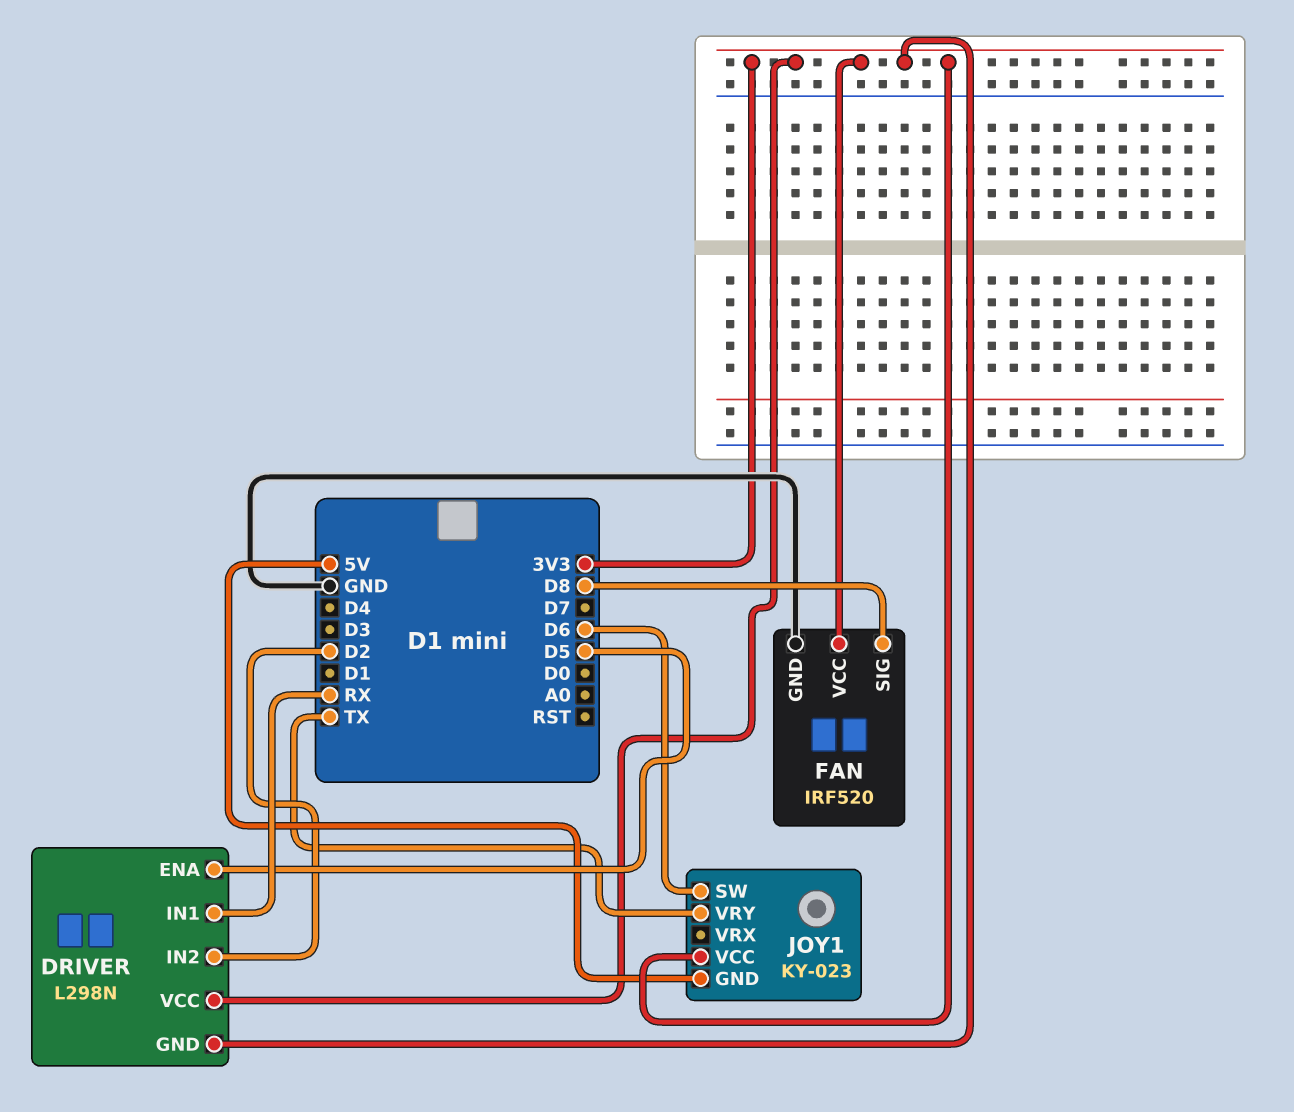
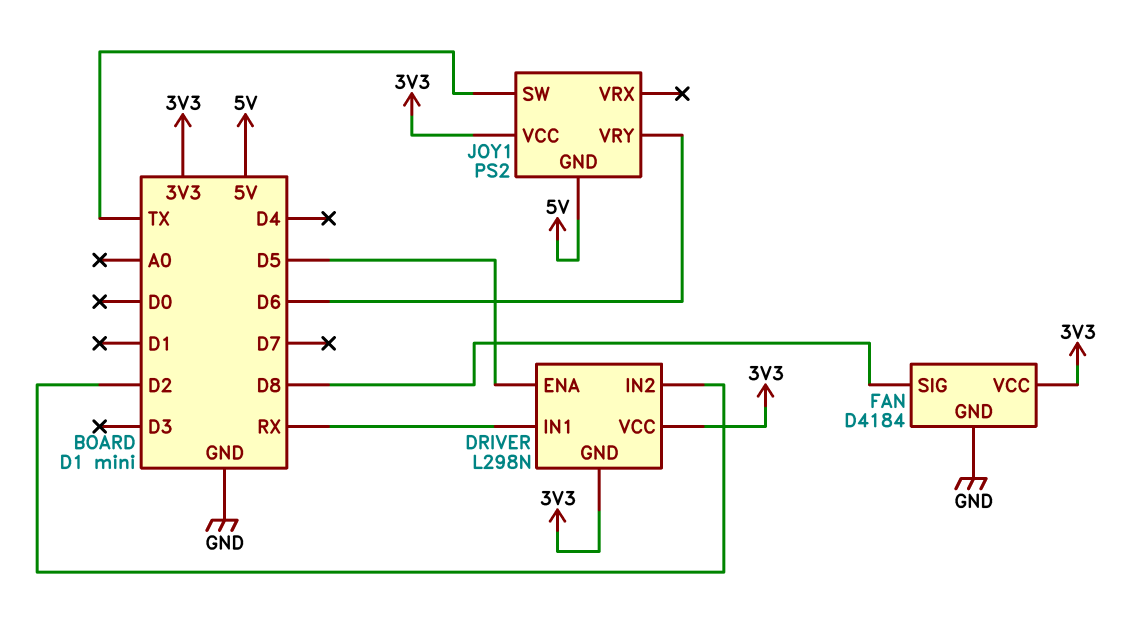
FAN: IRF520 -> D4184
JOY1: KY-023 -> PS2
JOY1 pin SW: D6 -> TX
JOY1 pin VRY: TX -> D6

